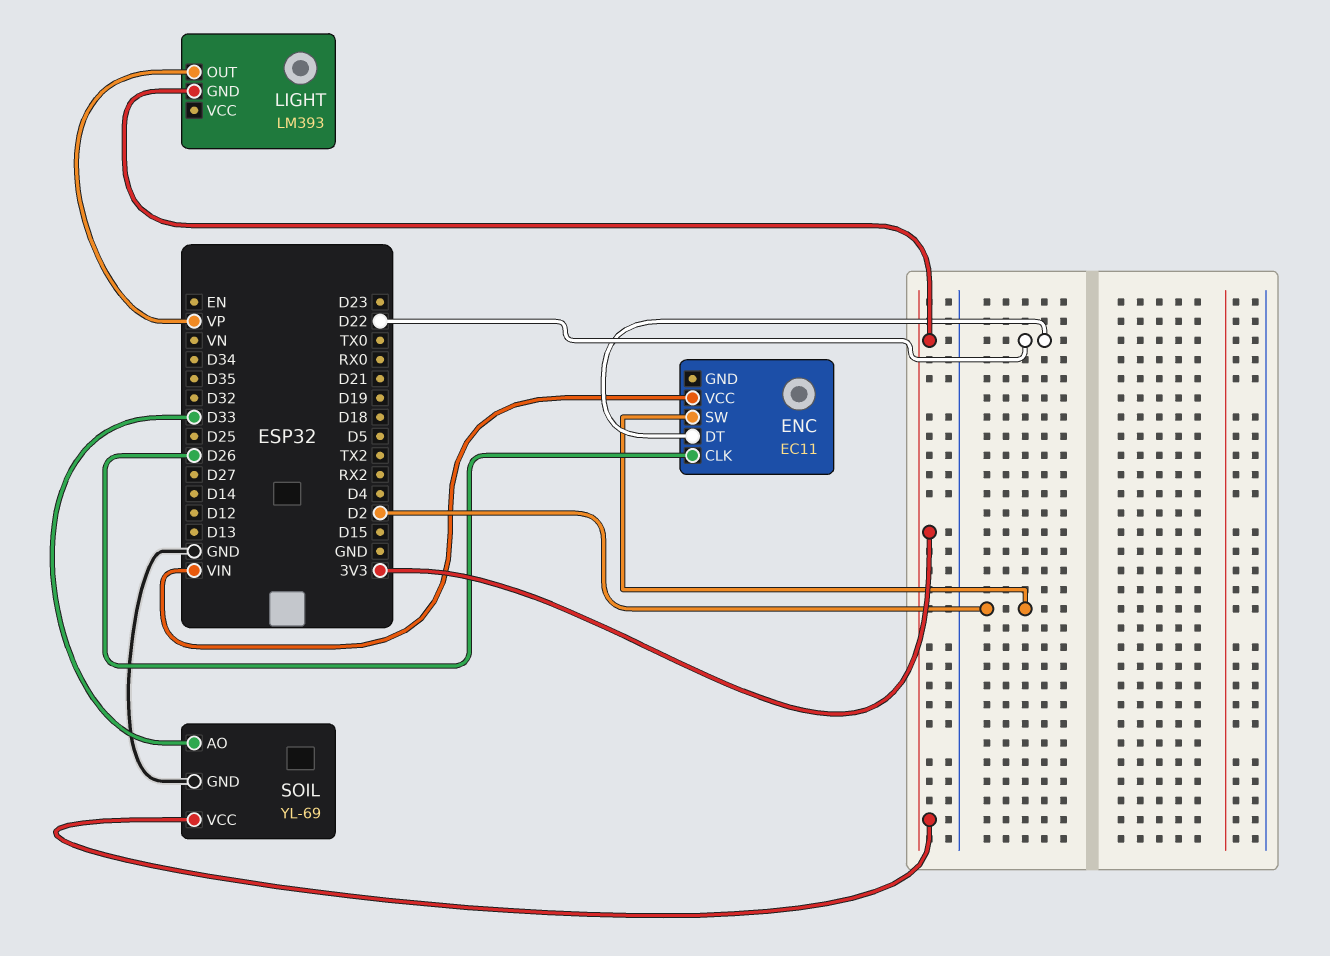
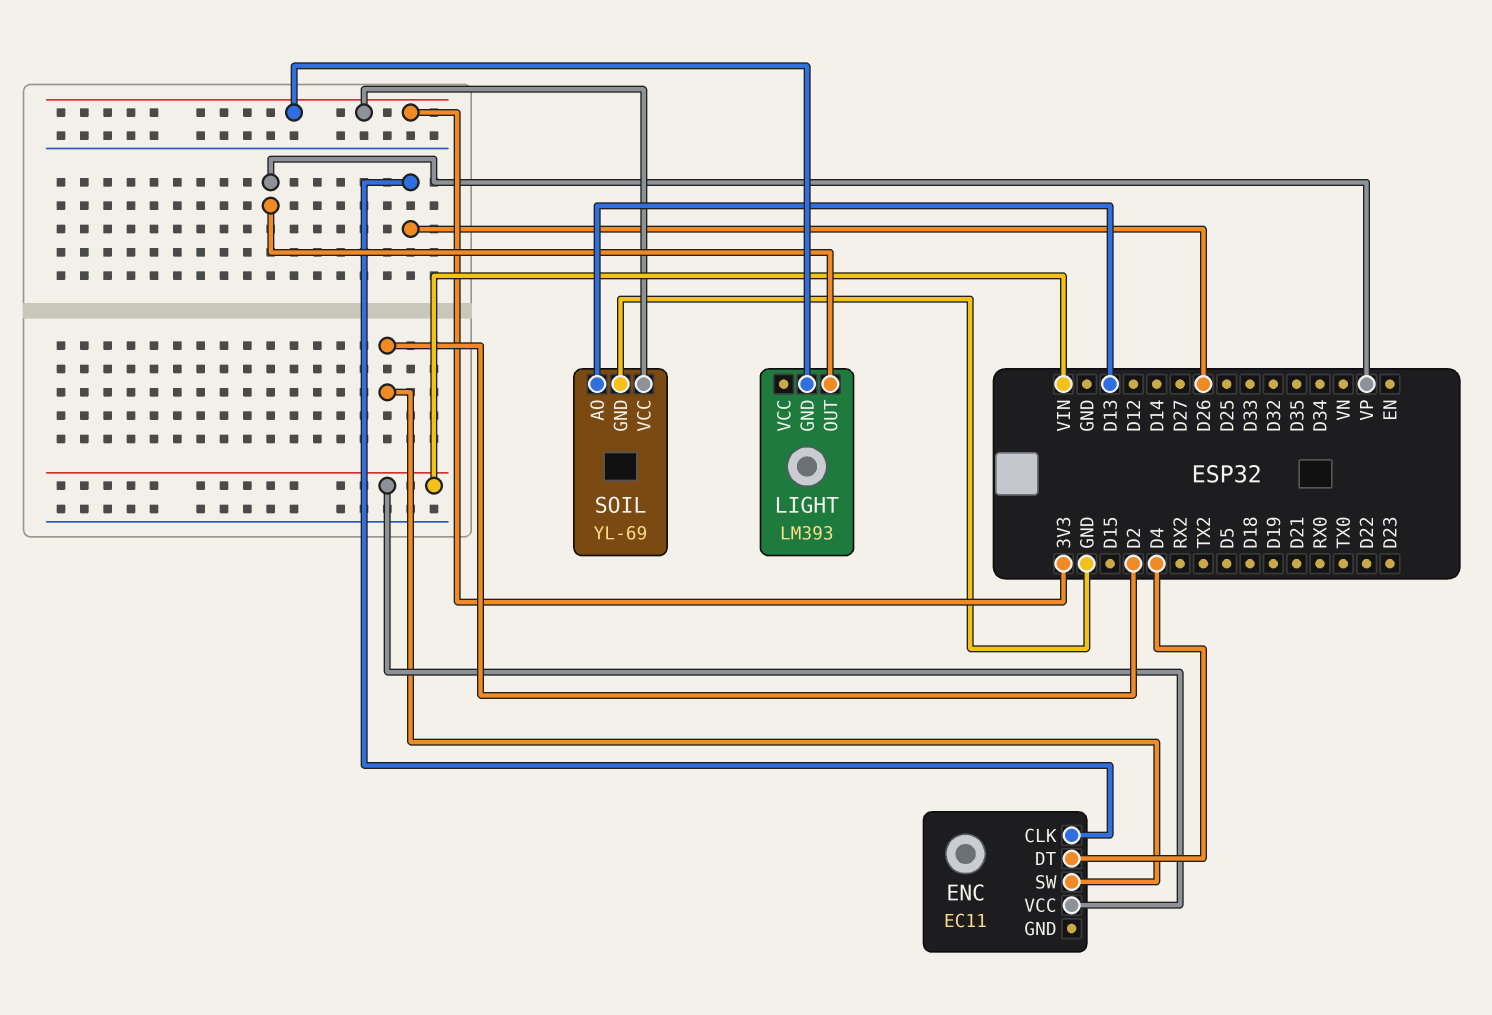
ENC pin DT: D22 -> D4
SOIL pin AO: D33 -> D13

